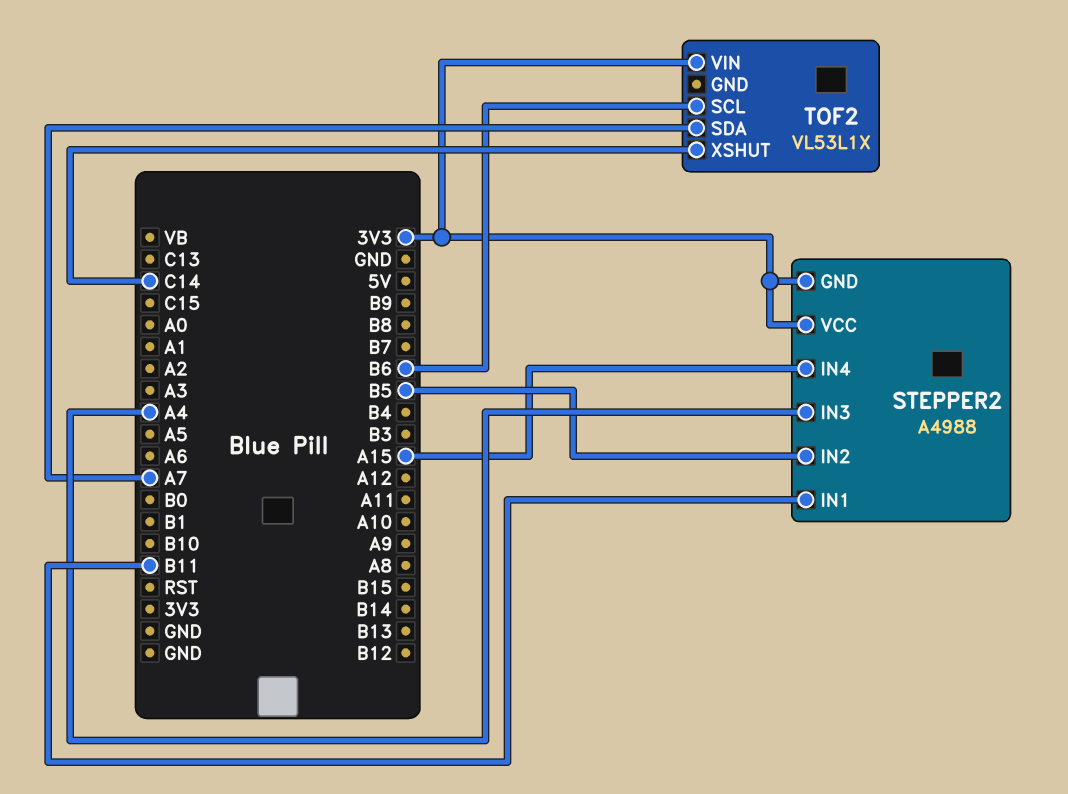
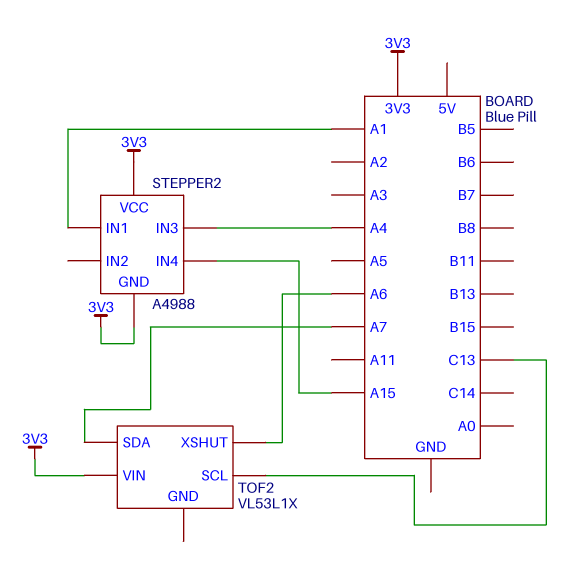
STEPPER2 pin IN1: B11 -> A1
STEPPER2 pin IN2: B5 -> none
TOF2 pin SCL: B6 -> C13
TOF2 pin XSHUT: C14 -> A6

